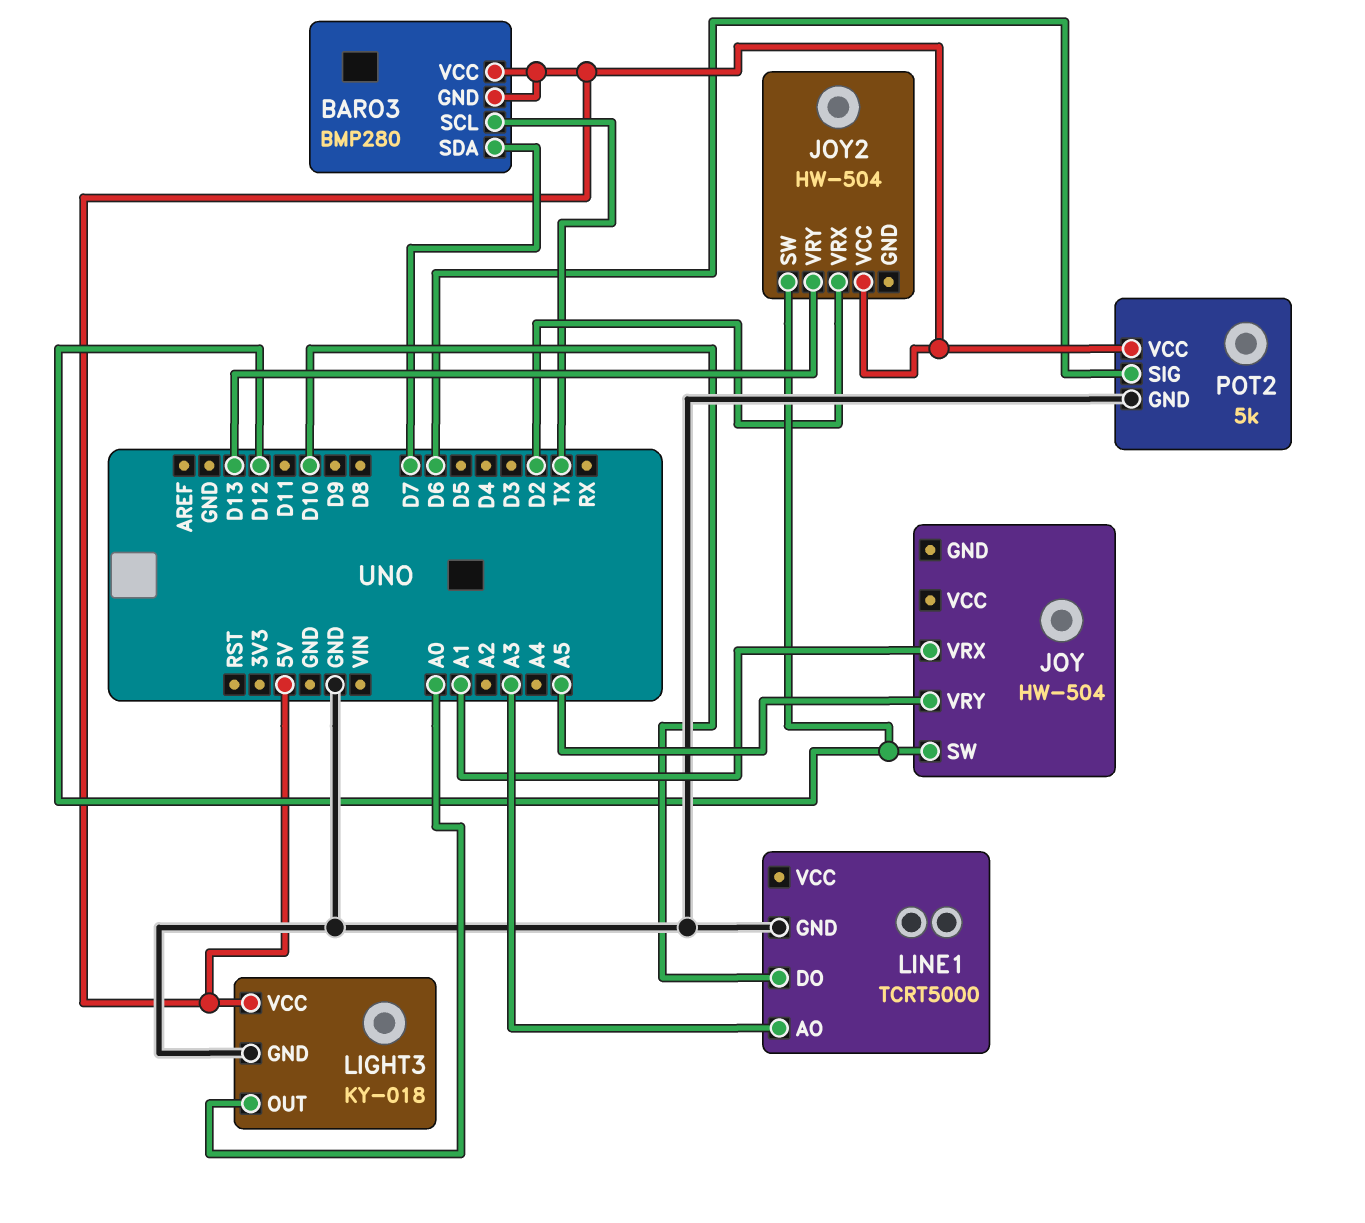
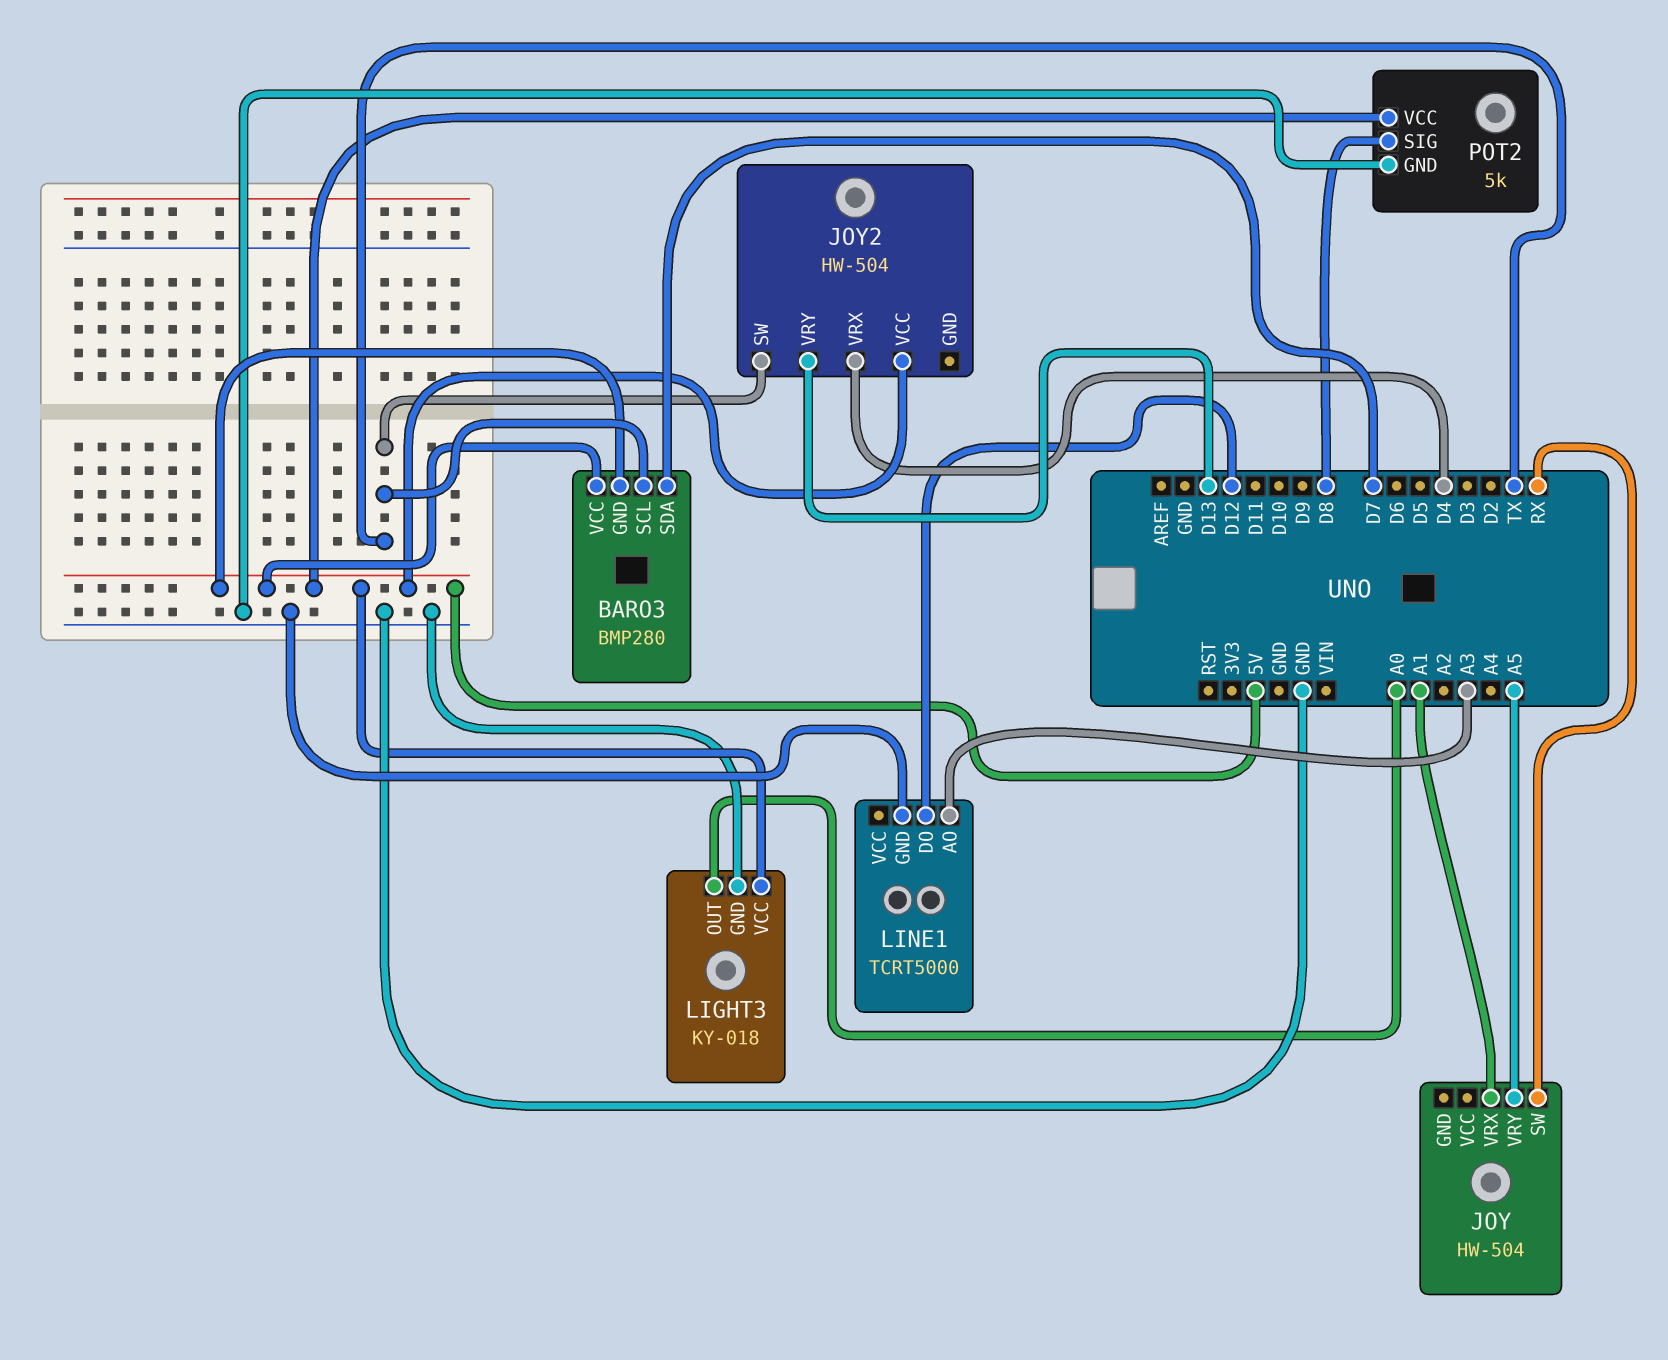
JOY pin SW: D12 -> RX
JOY2 pin SW: D12 -> TX
JOY2 pin VRX: D2 -> D4
LINE1 pin DO: D10 -> D12
POT2 pin SIG: D6 -> D8

